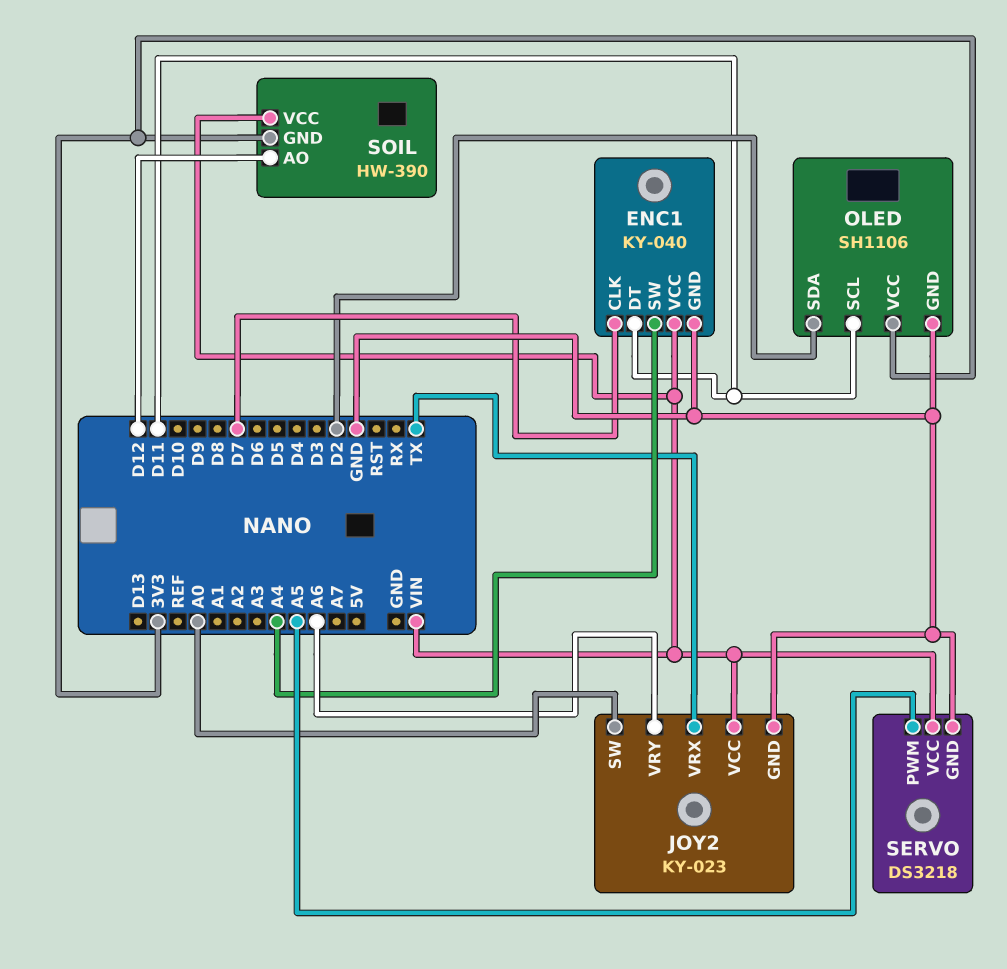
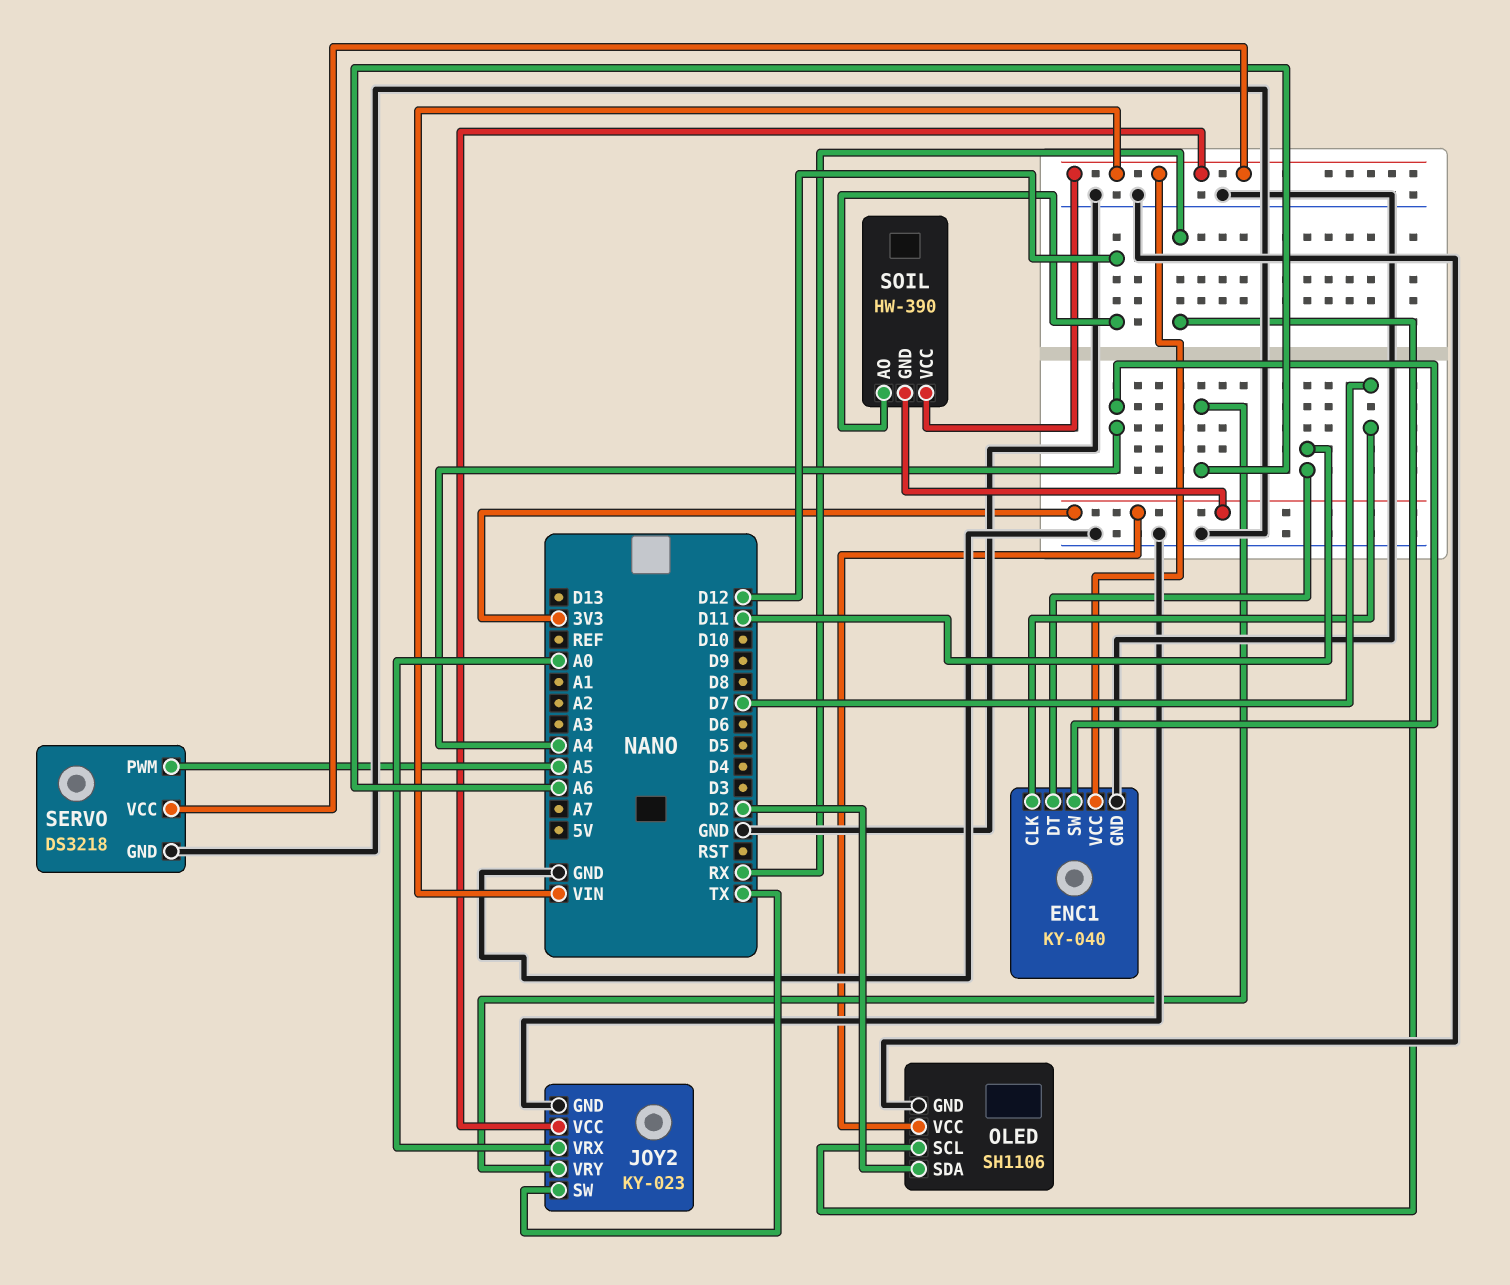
JOY2 pin SW: A0 -> TX
JOY2 pin VRX: TX -> A0
OLED pin SCL: D11 -> RX

